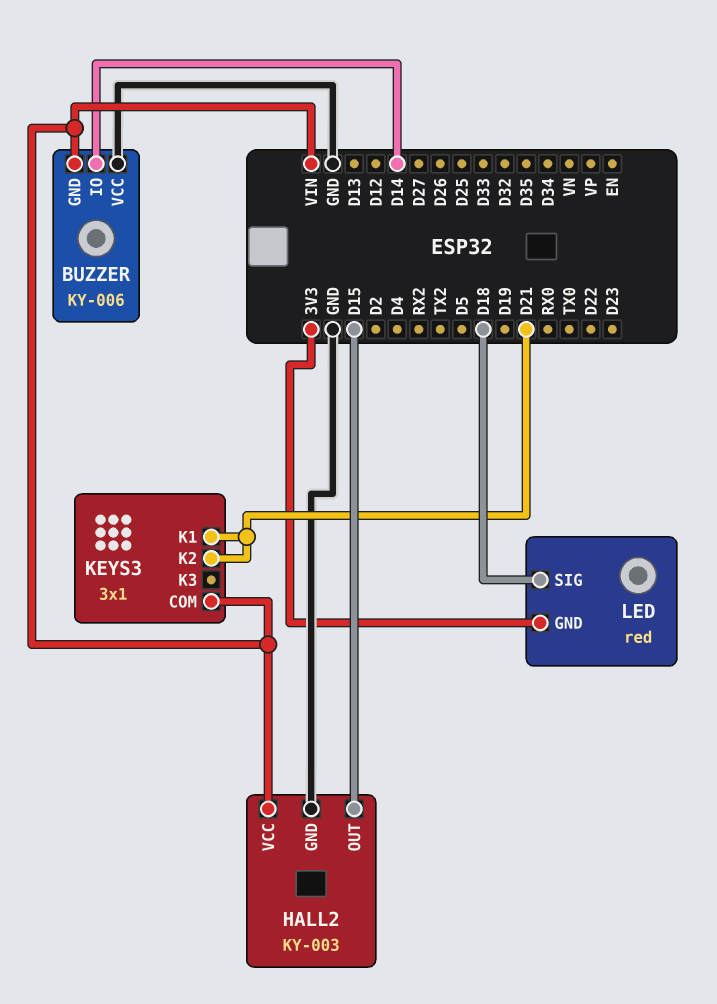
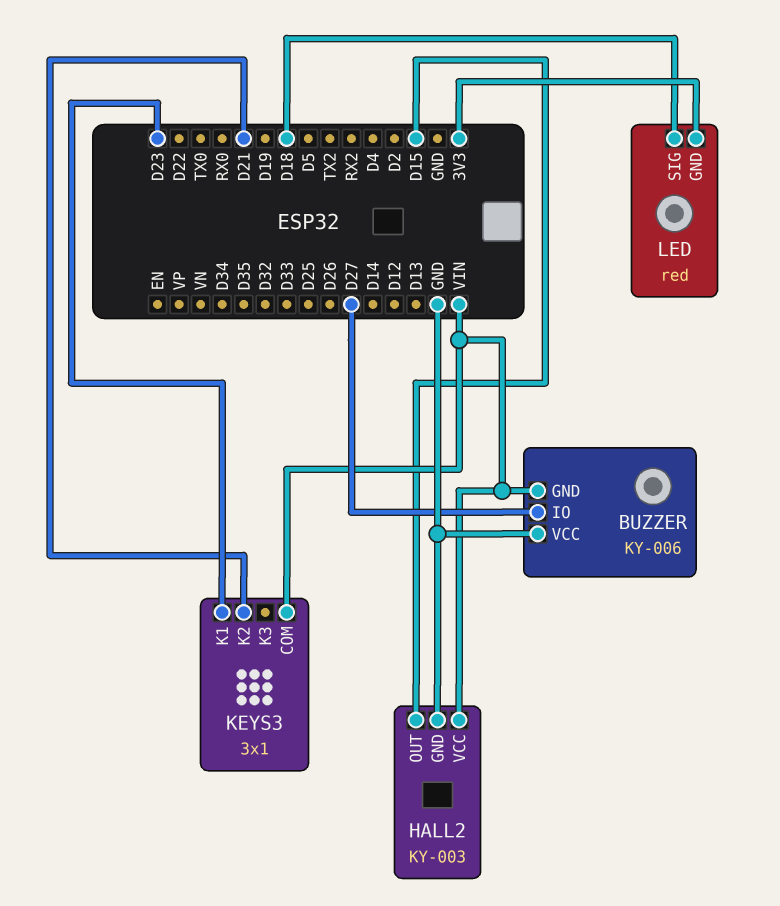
BUZZER pin IO: D14 -> D27
KEYS3 pin K1: D21 -> D23

